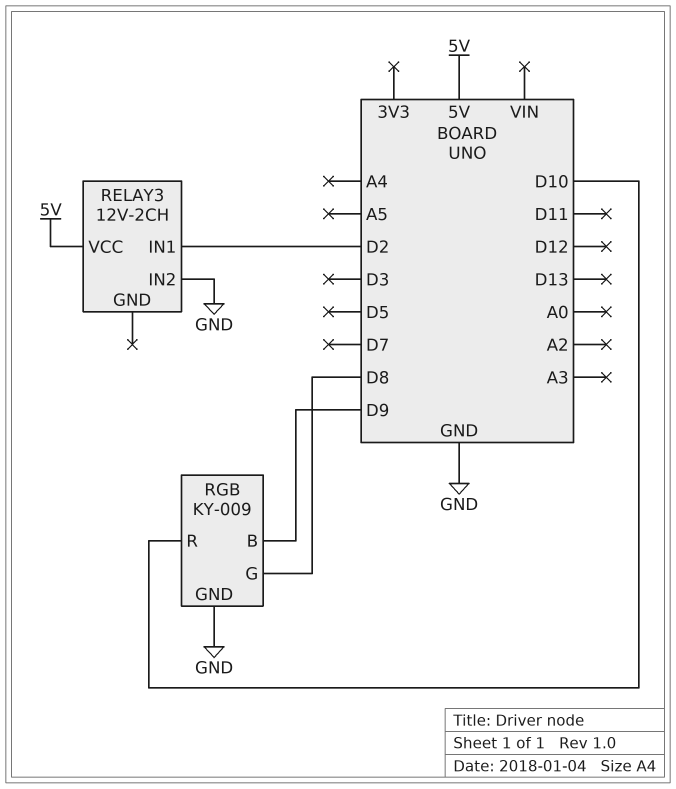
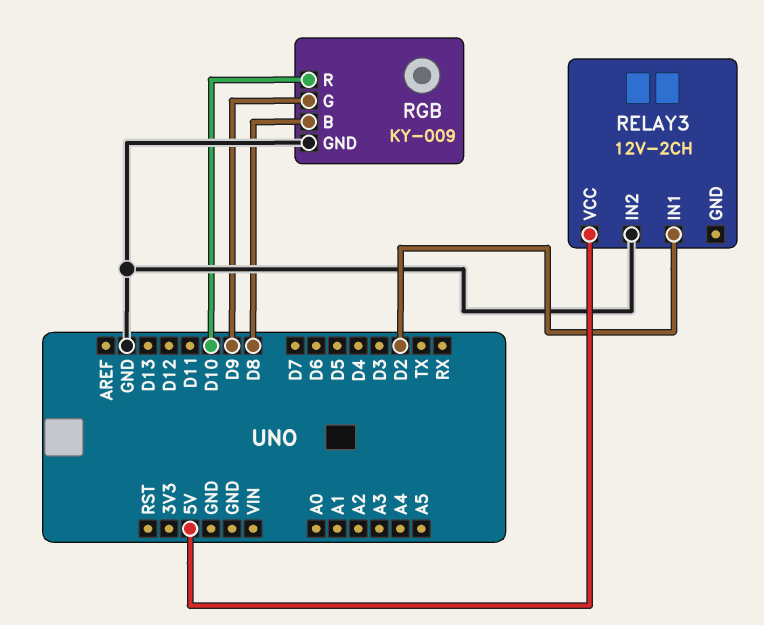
RGB pin B: D9 -> D8
RGB pin G: D8 -> D9

